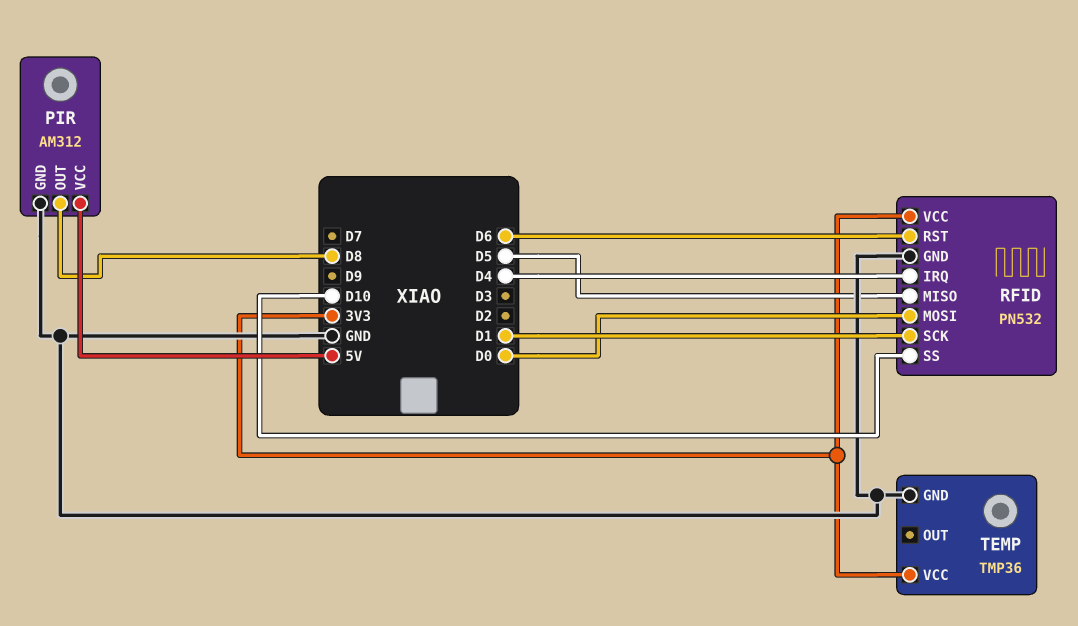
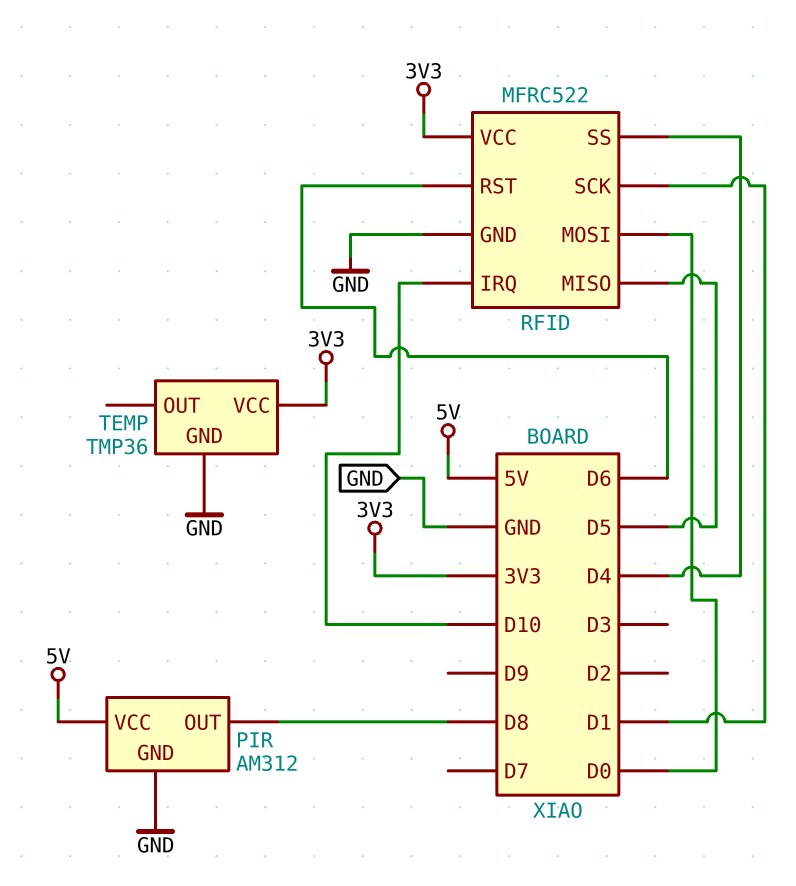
RFID: PN532 -> MFRC522
RFID pin IRQ: D4 -> D10
RFID pin SS: D10 -> D4

